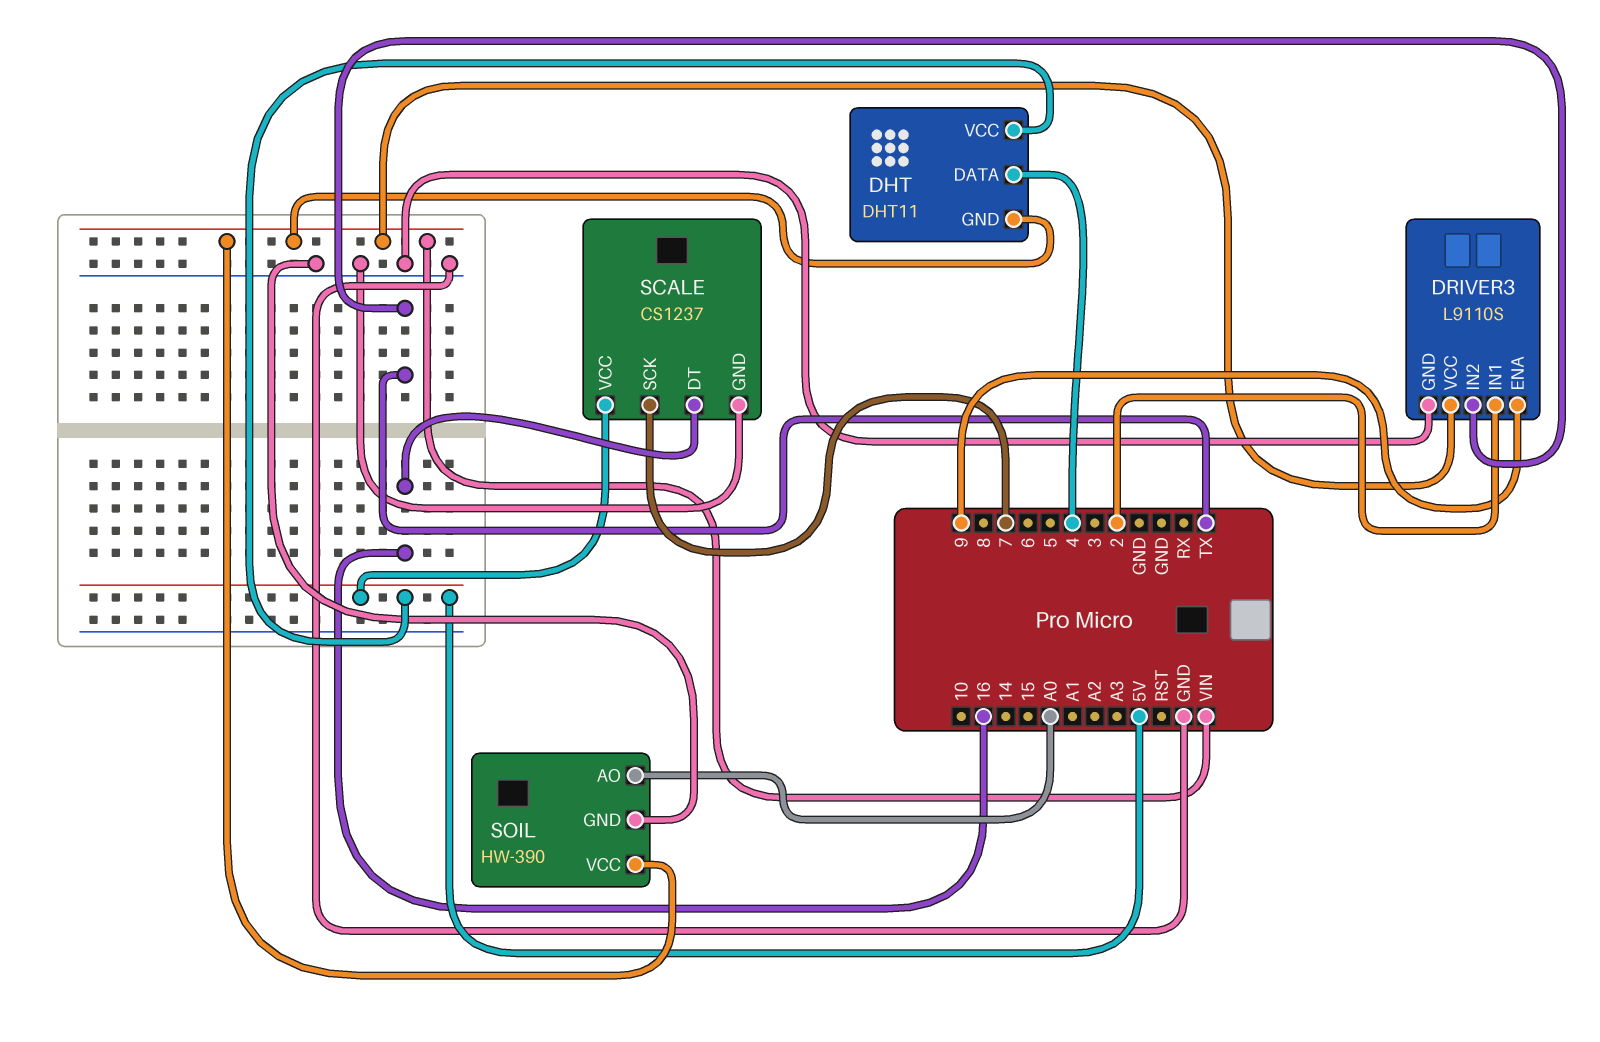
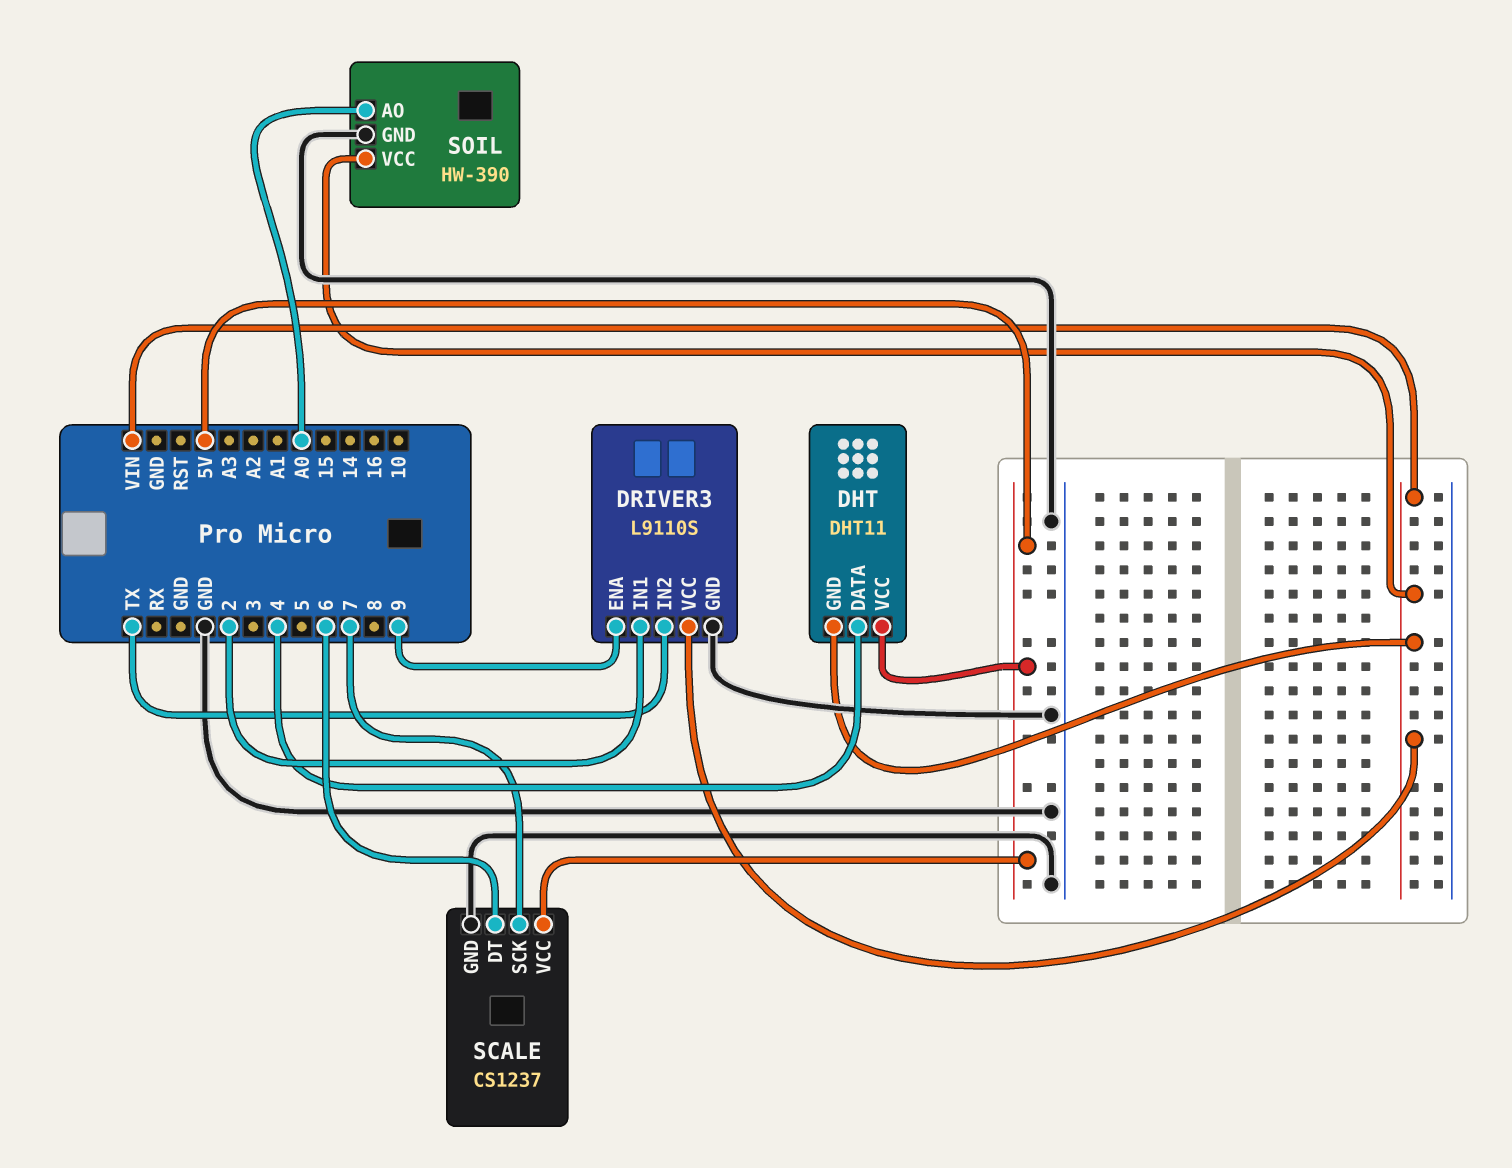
SCALE pin DT: 16 -> 6

